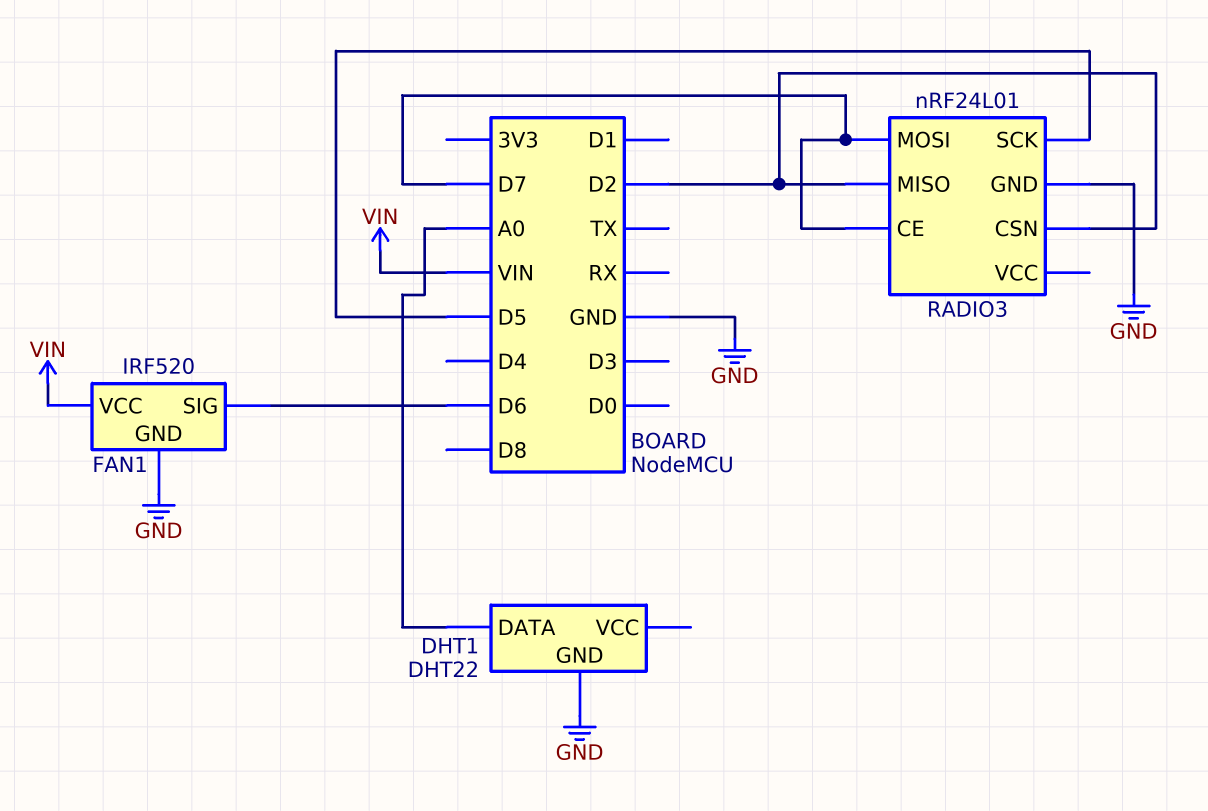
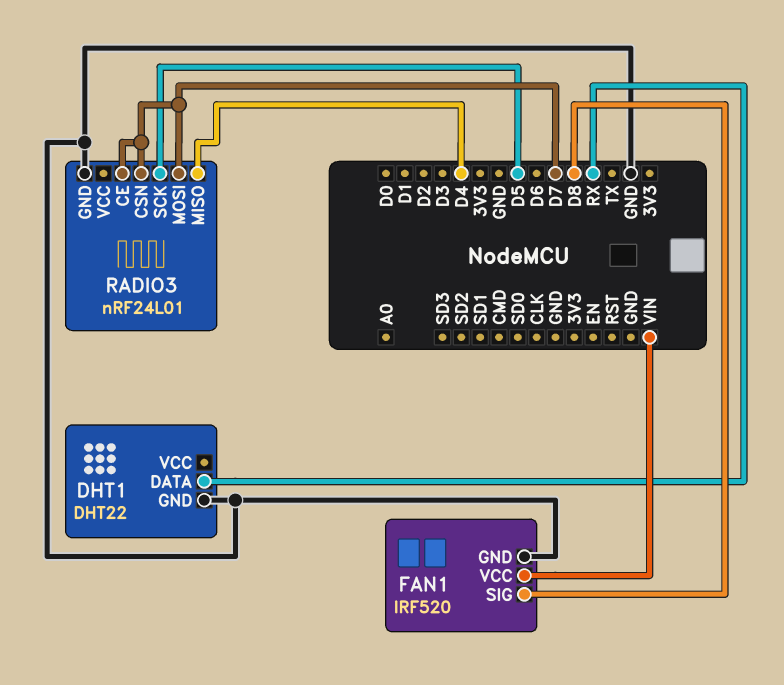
DHT1 pin DATA: A0 -> RX
FAN1 pin SIG: D6 -> D8
RADIO3 pin CSN: D2 -> D7
RADIO3 pin MISO: D2 -> D4

